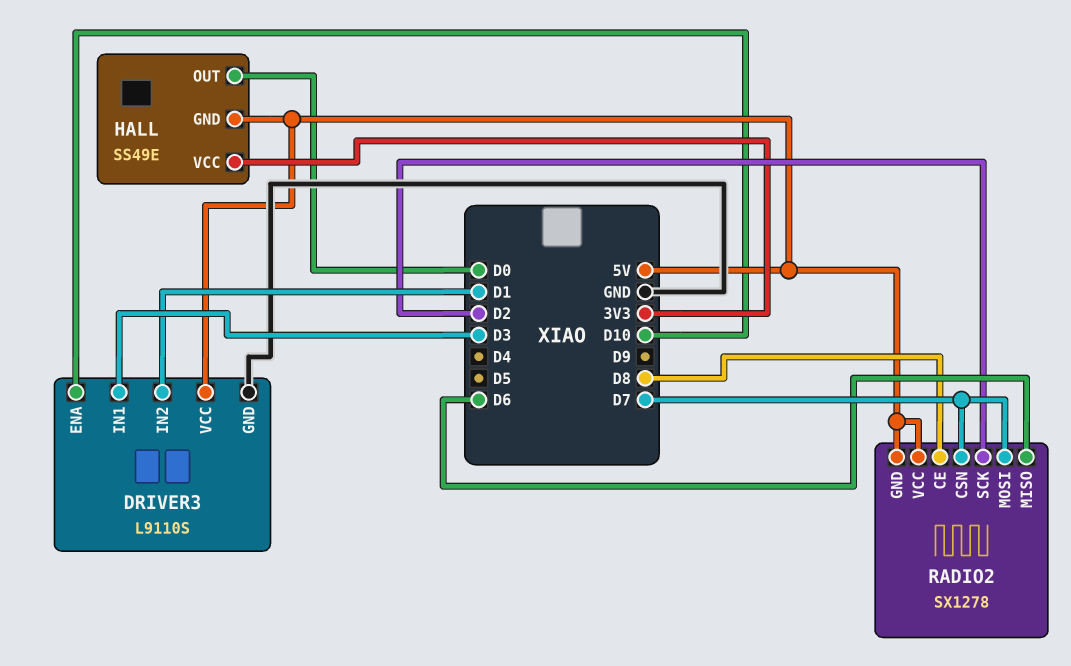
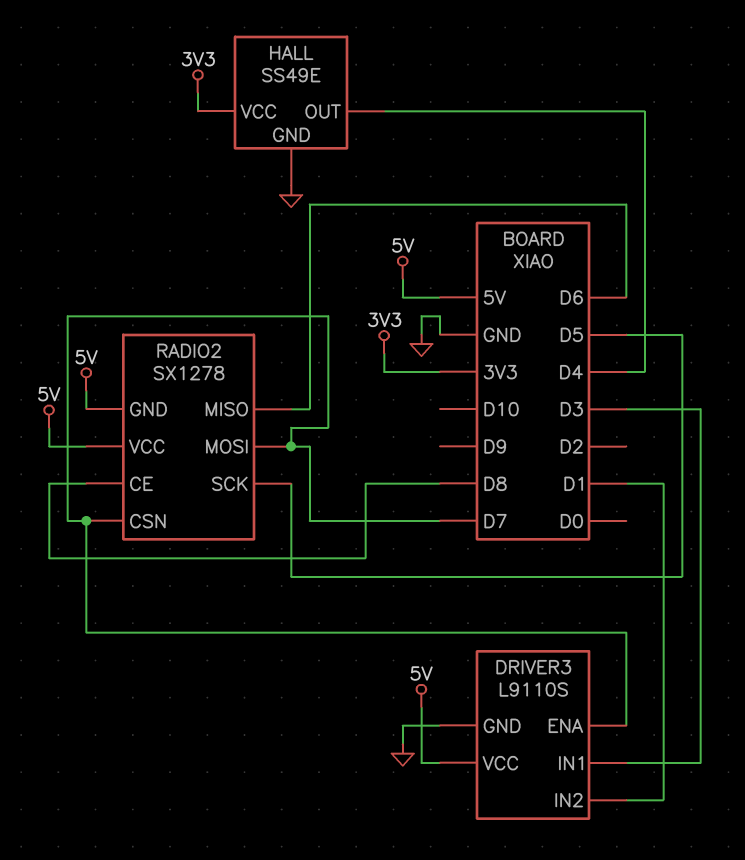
DRIVER3 pin ENA: D10 -> D7
HALL pin GND: 5V -> GND
HALL pin OUT: D0 -> D4
RADIO2 pin SCK: D2 -> D5

